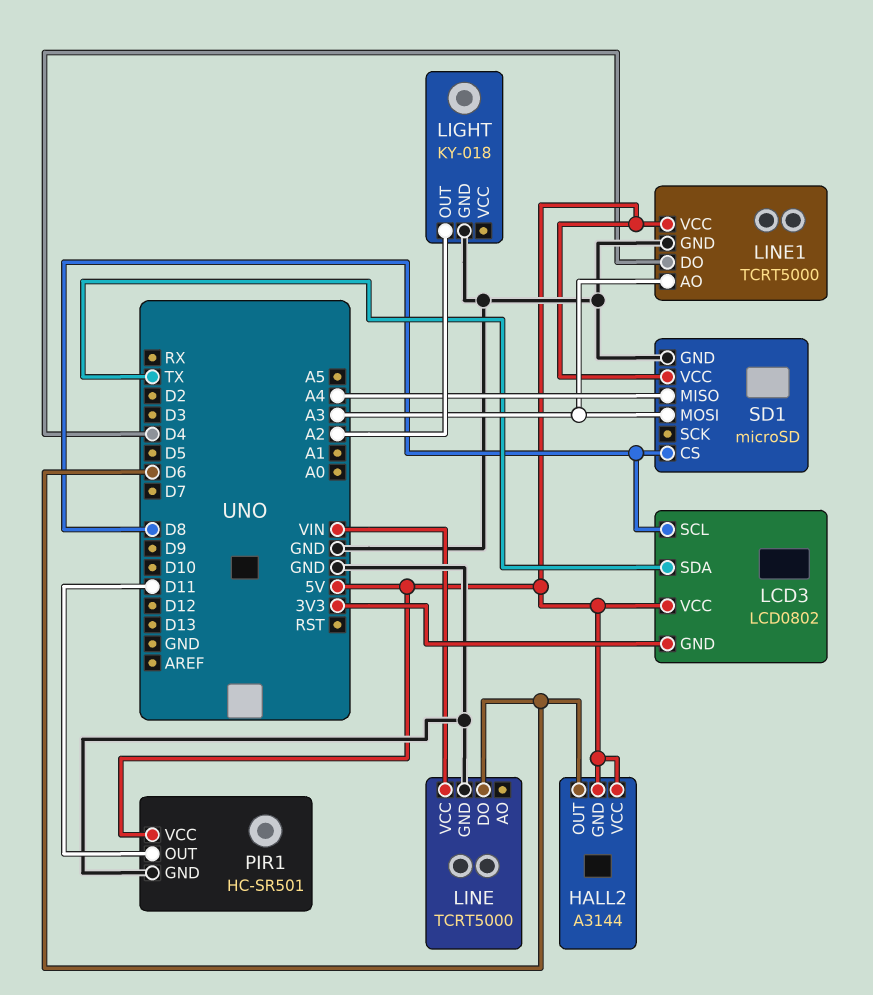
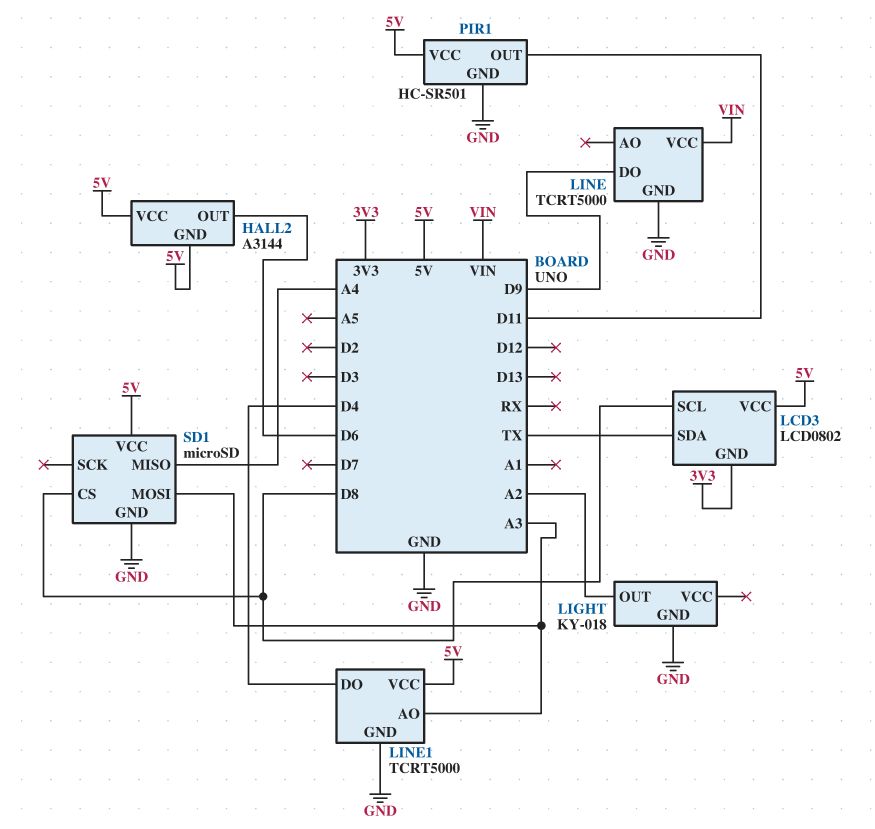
LINE pin DO: D6 -> D9

